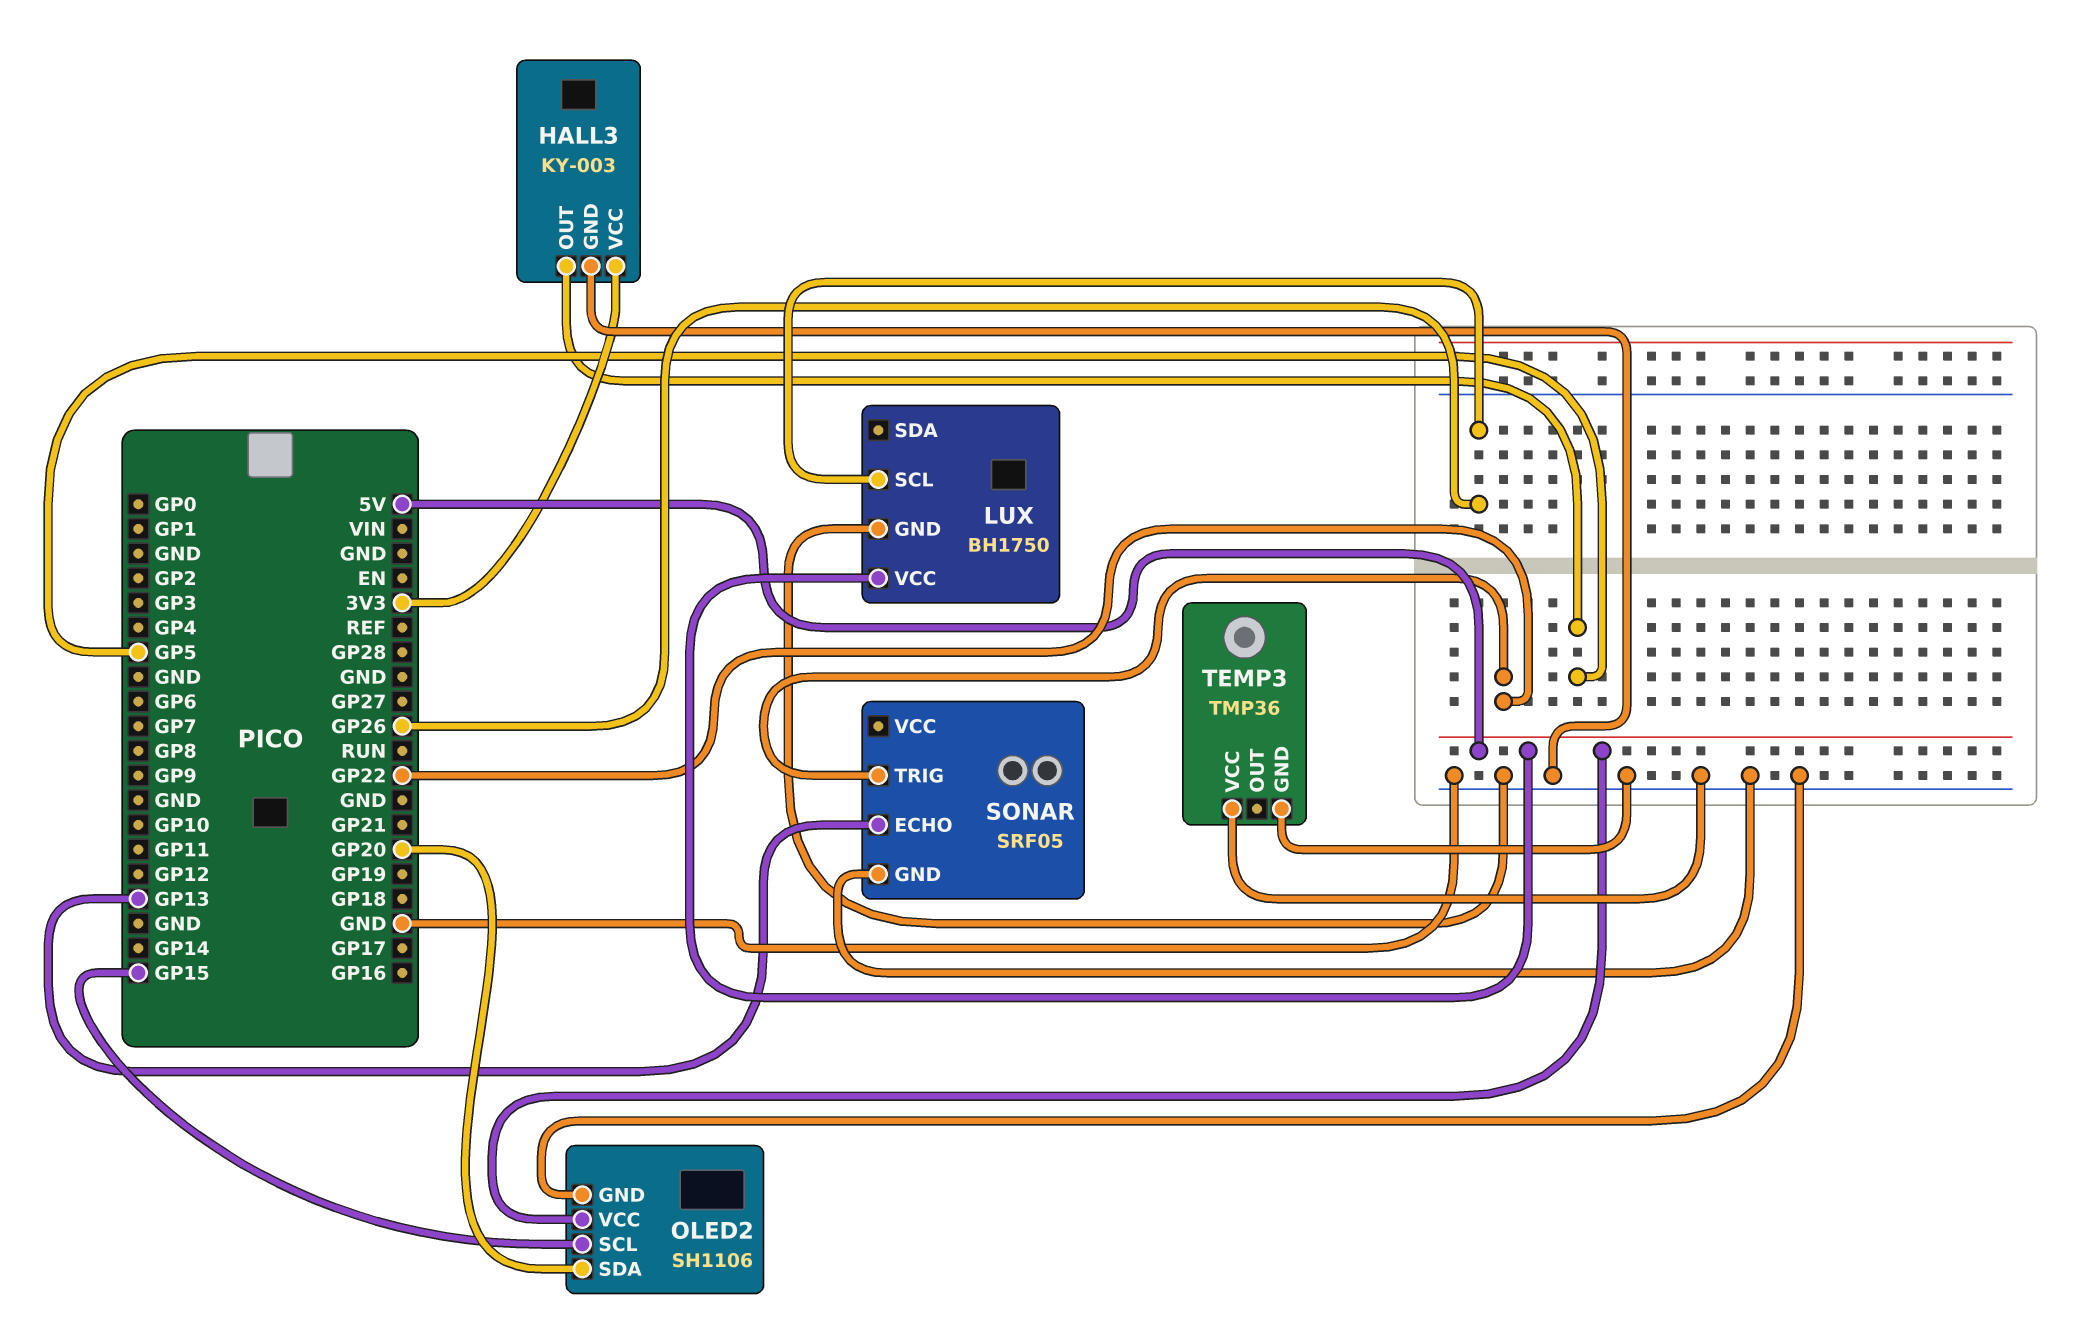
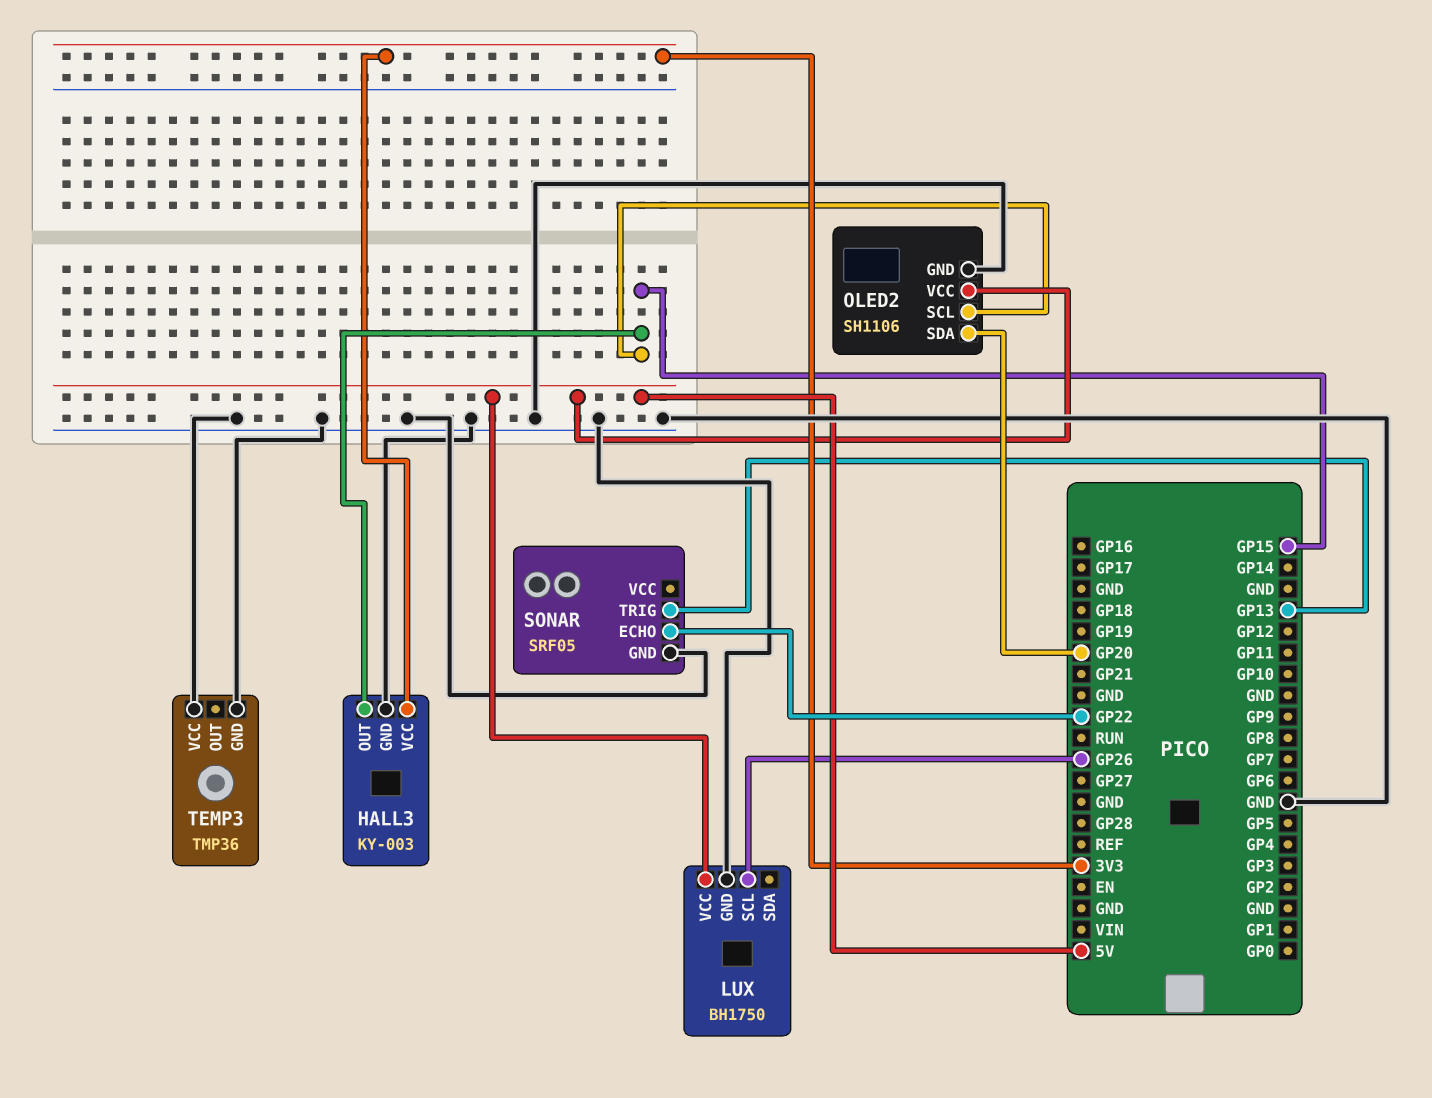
HALL3 pin OUT: GP5 -> GP15
SONAR pin ECHO: GP13 -> GP22
SONAR pin TRIG: GP22 -> GP13

